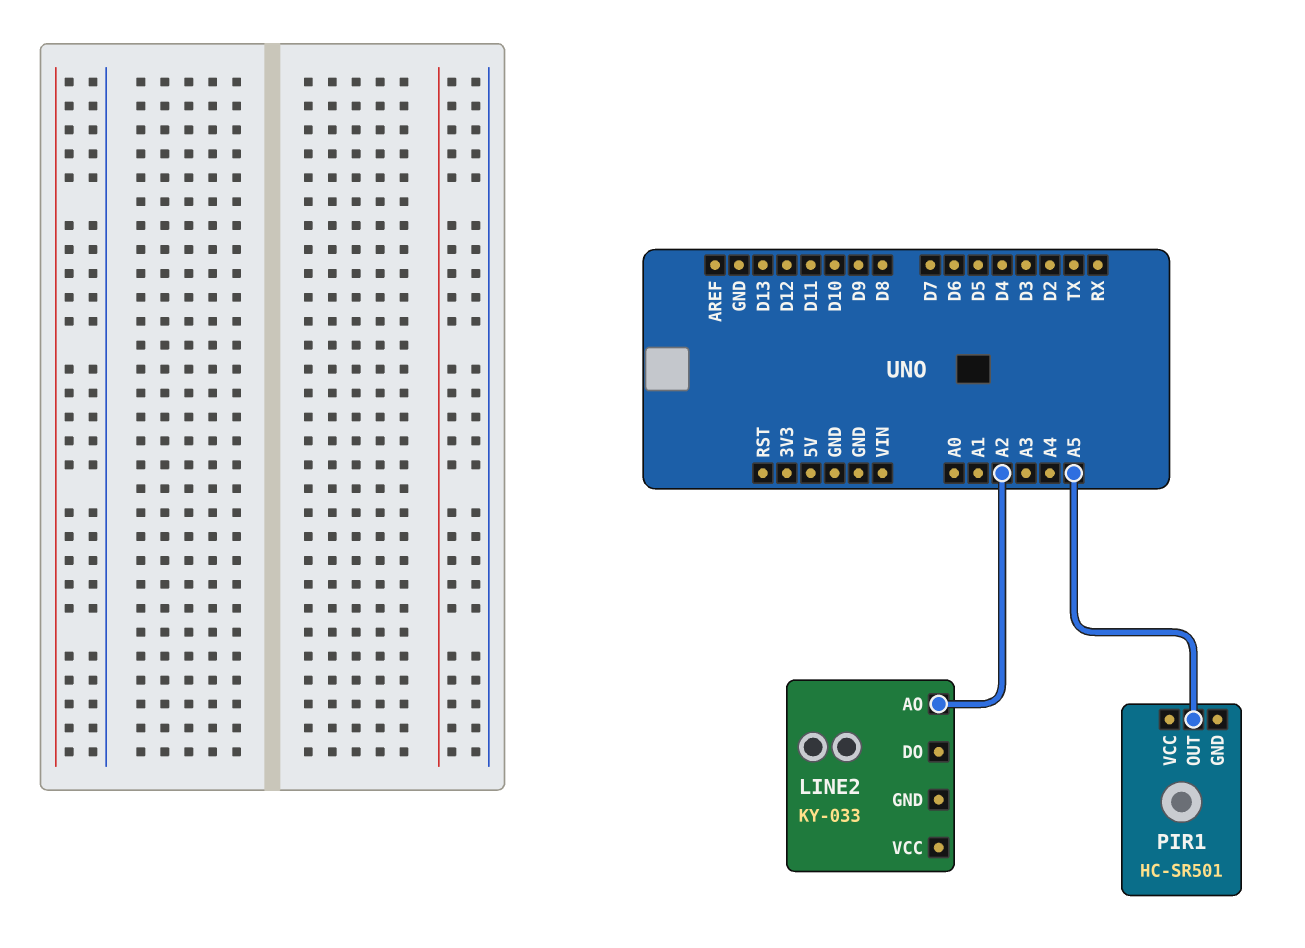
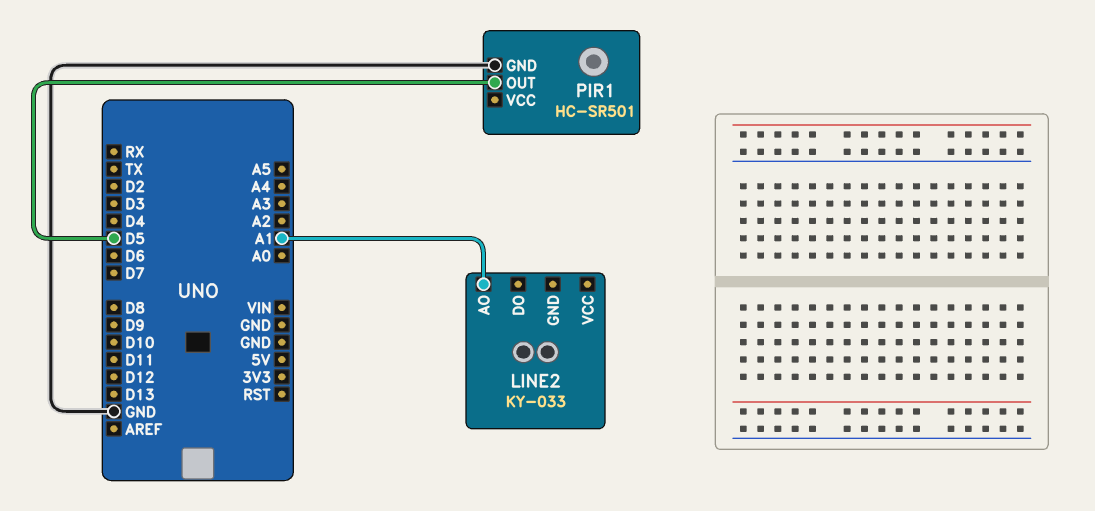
LINE2 pin AO: A2 -> A1
PIR1 pin GND: none -> GND
PIR1 pin OUT: A5 -> D5

